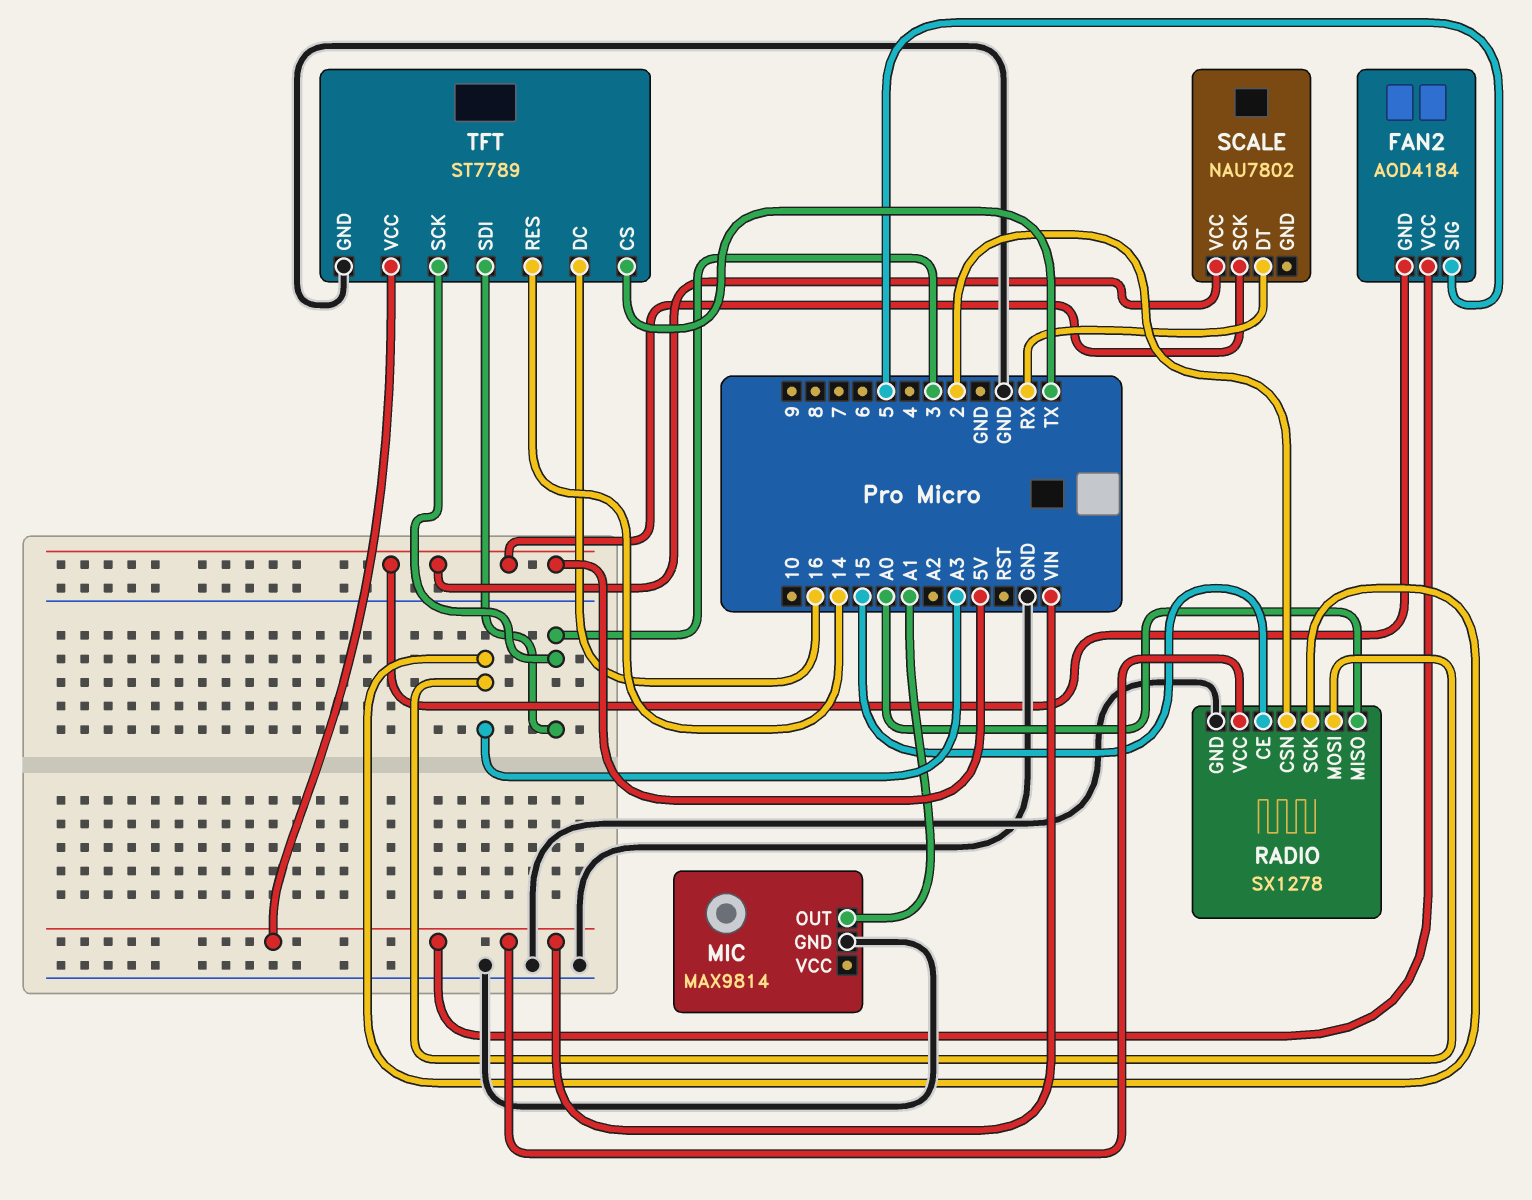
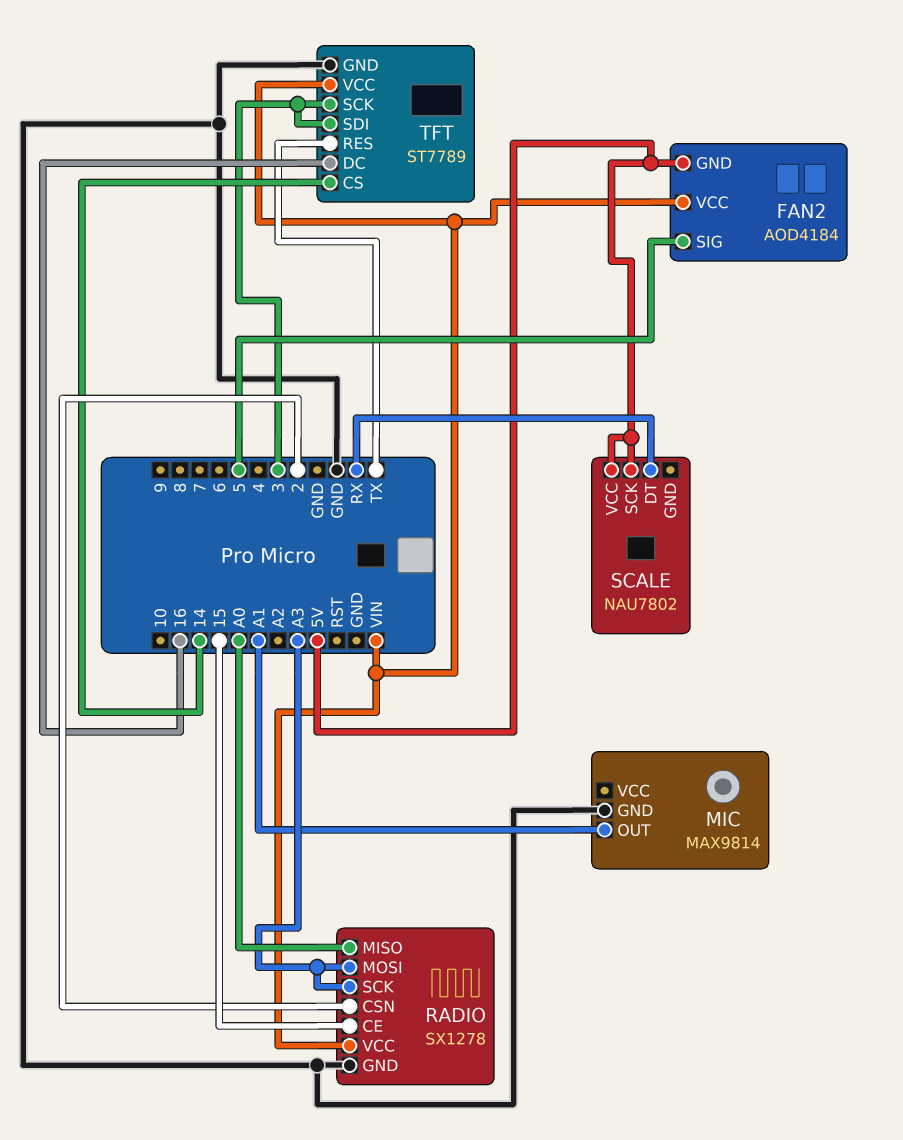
TFT pin CS: TX -> 14
TFT pin RES: 14 -> TX

